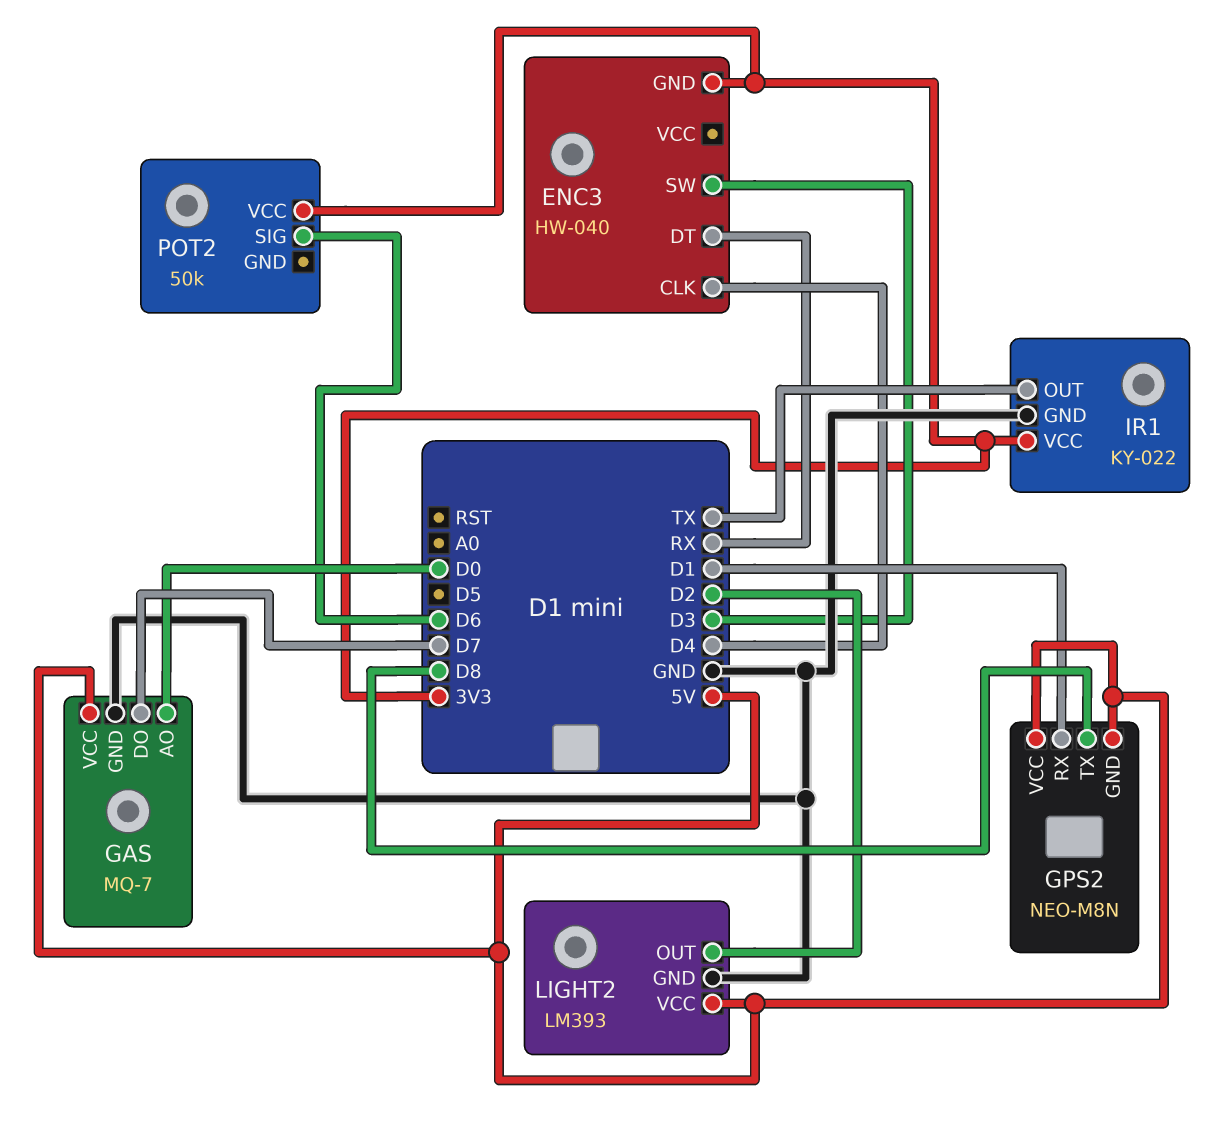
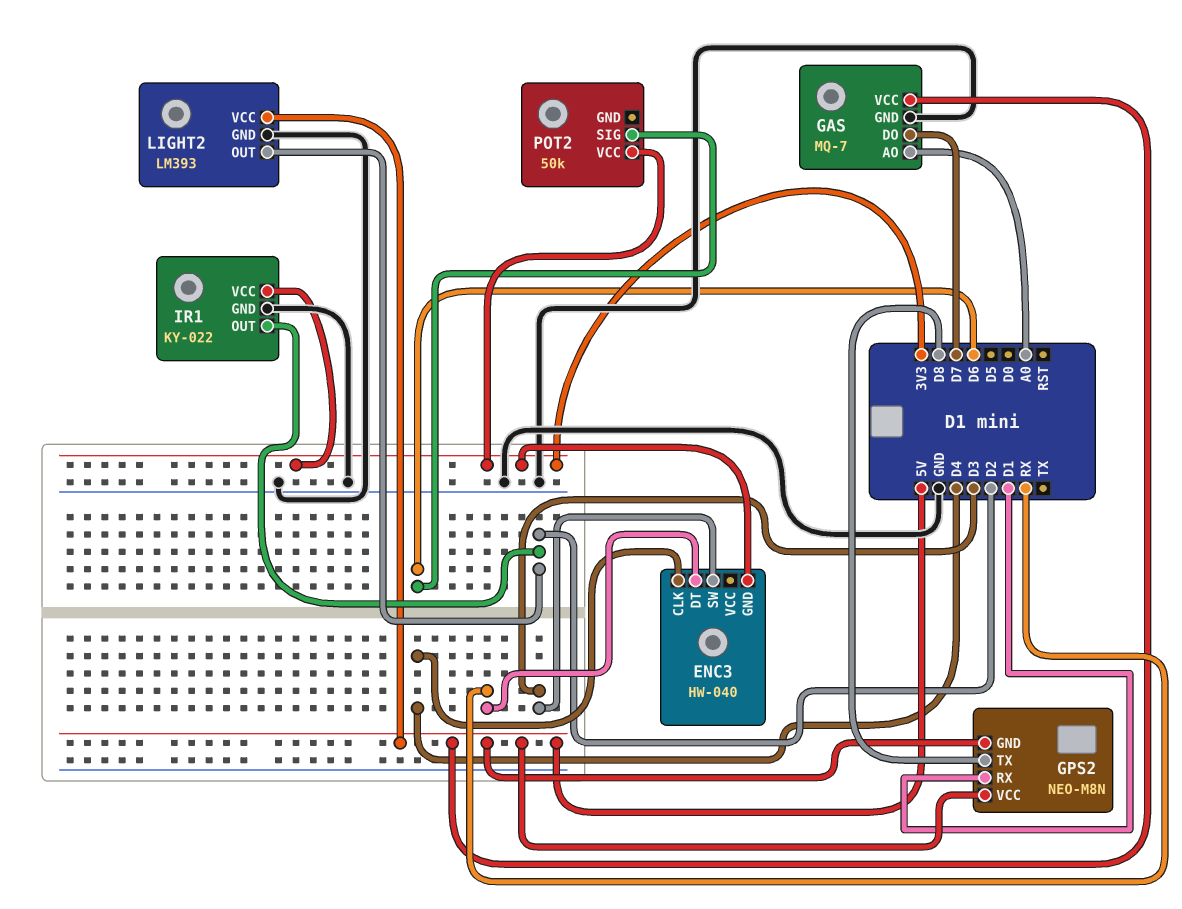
GAS pin AO: D0 -> A0
IR1 pin OUT: TX -> D2

